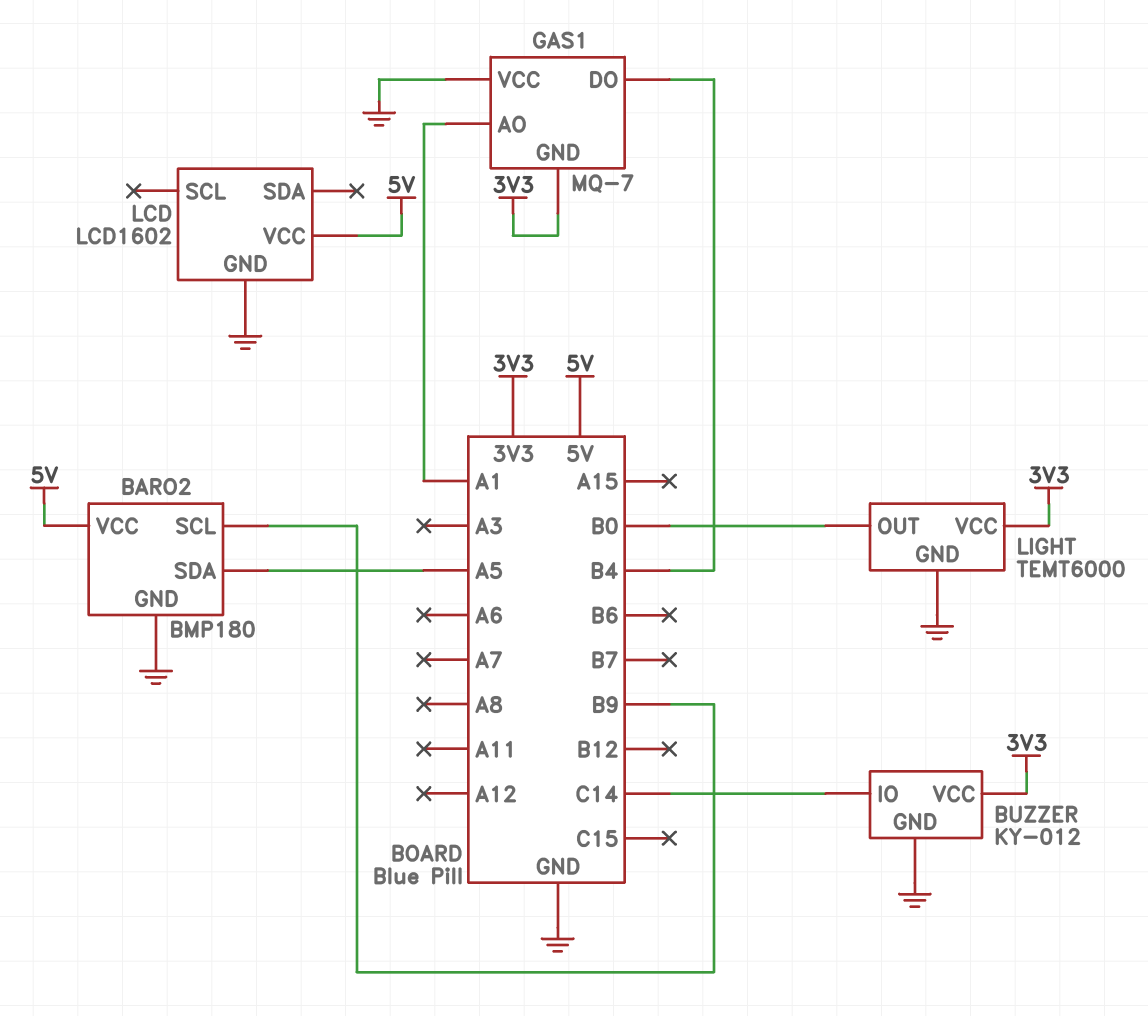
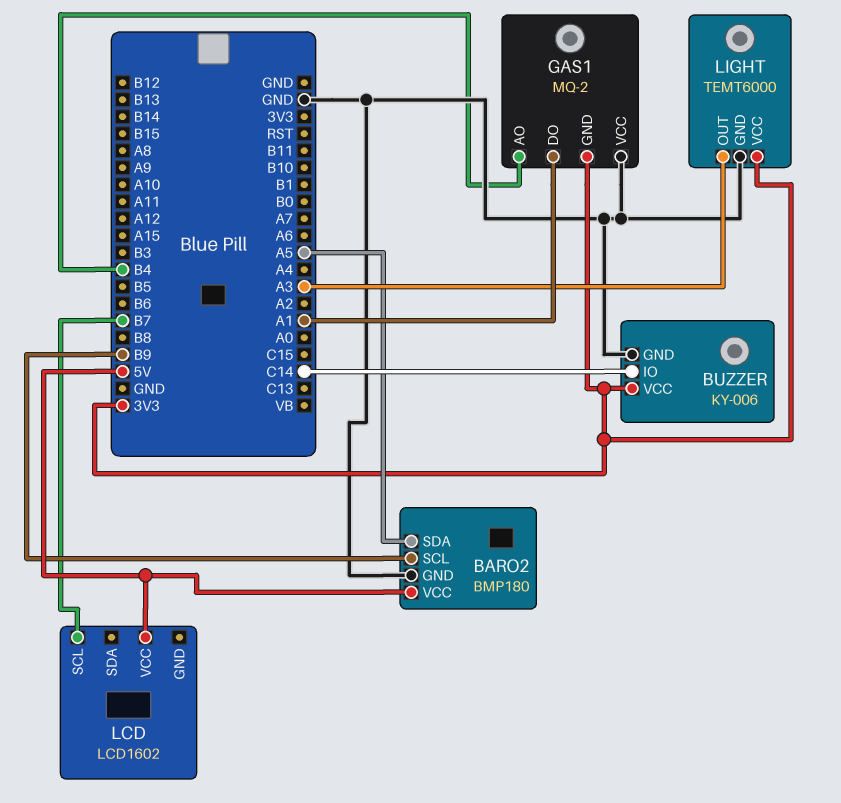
BUZZER: KY-012 -> KY-006
GAS1: MQ-7 -> MQ-2
GAS1 pin AO: A1 -> B4
GAS1 pin DO: B4 -> A1
LCD pin GND: GND -> none
LCD pin SCL: none -> B7
LIGHT pin OUT: B0 -> A3

